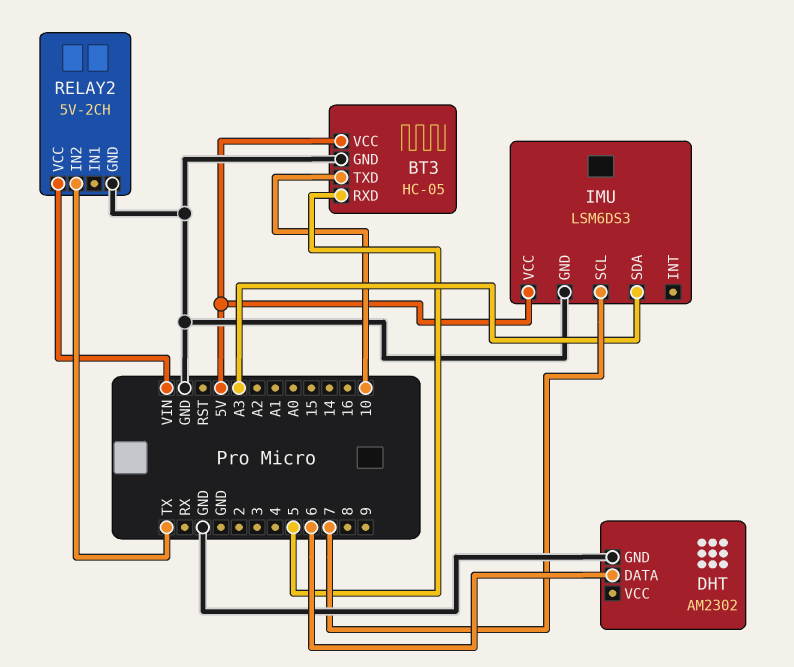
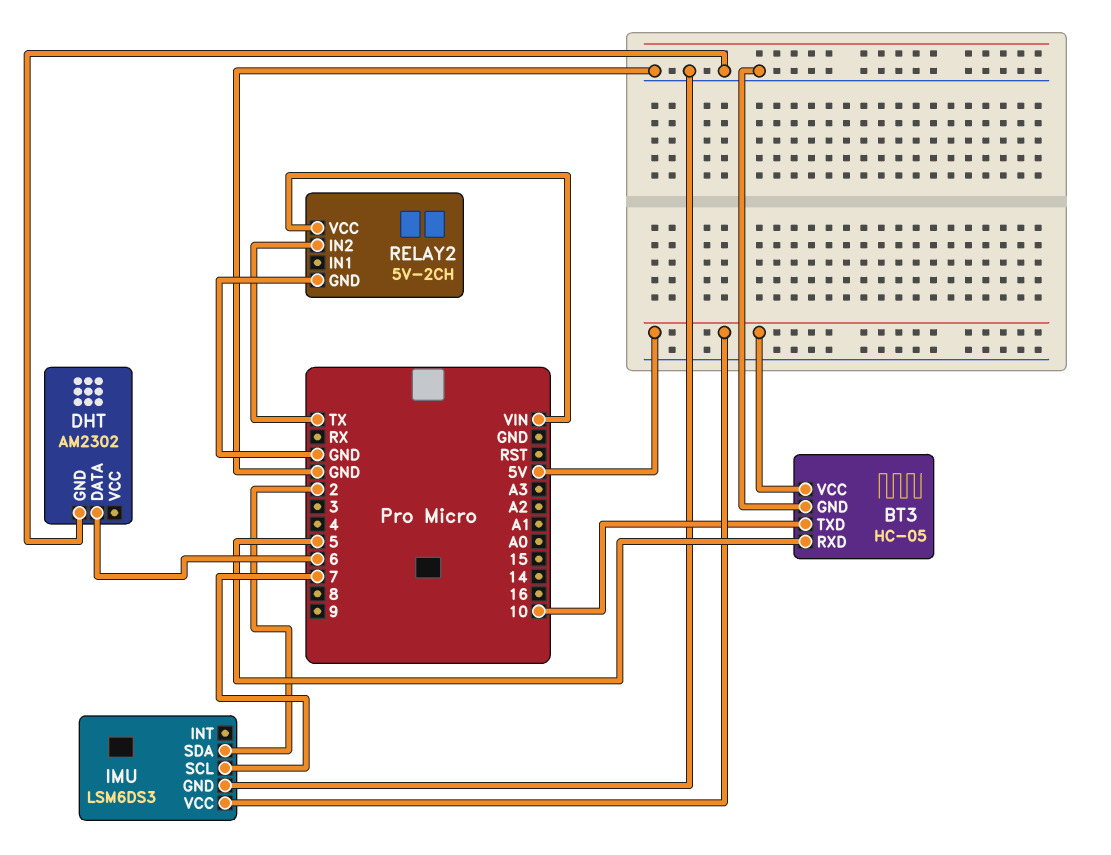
IMU pin SDA: A3 -> 2

